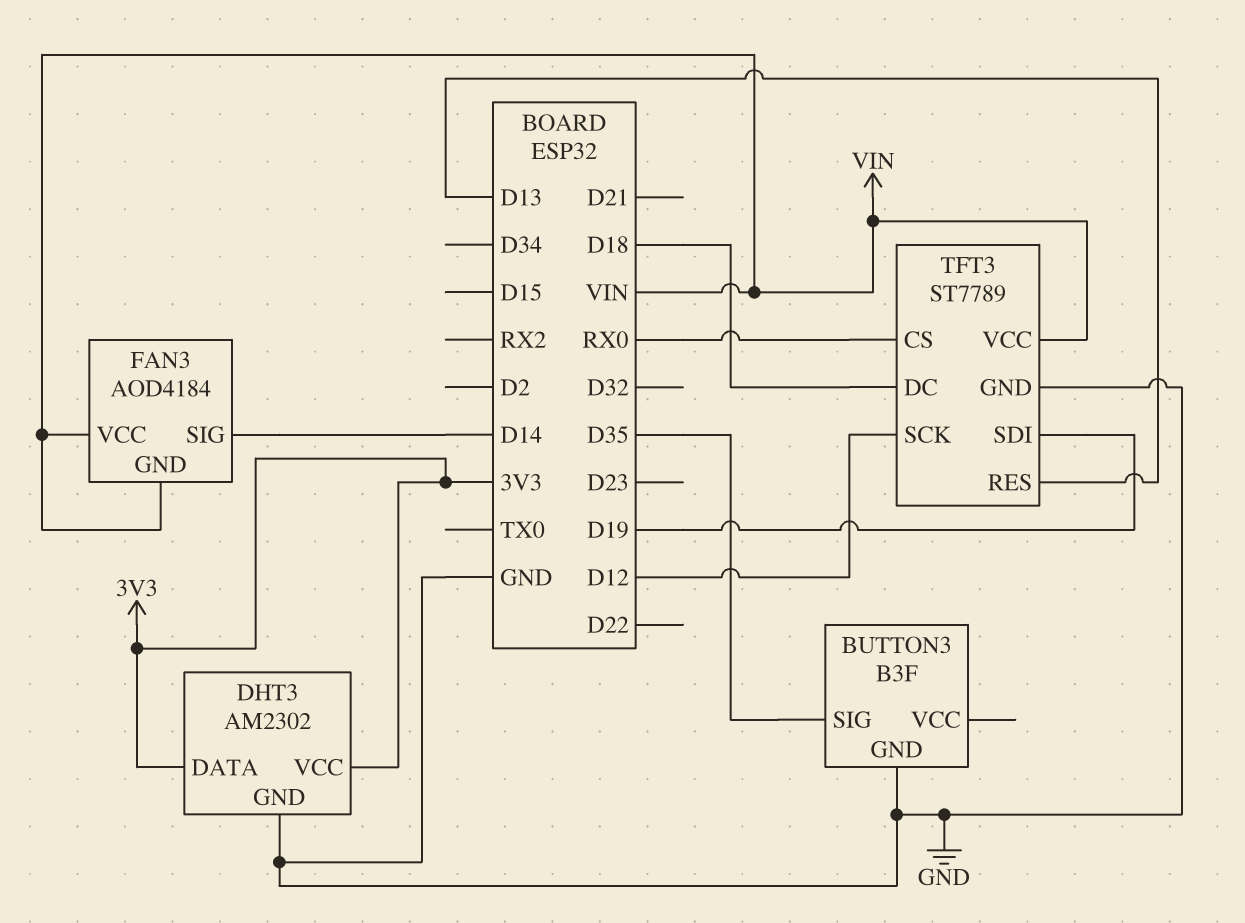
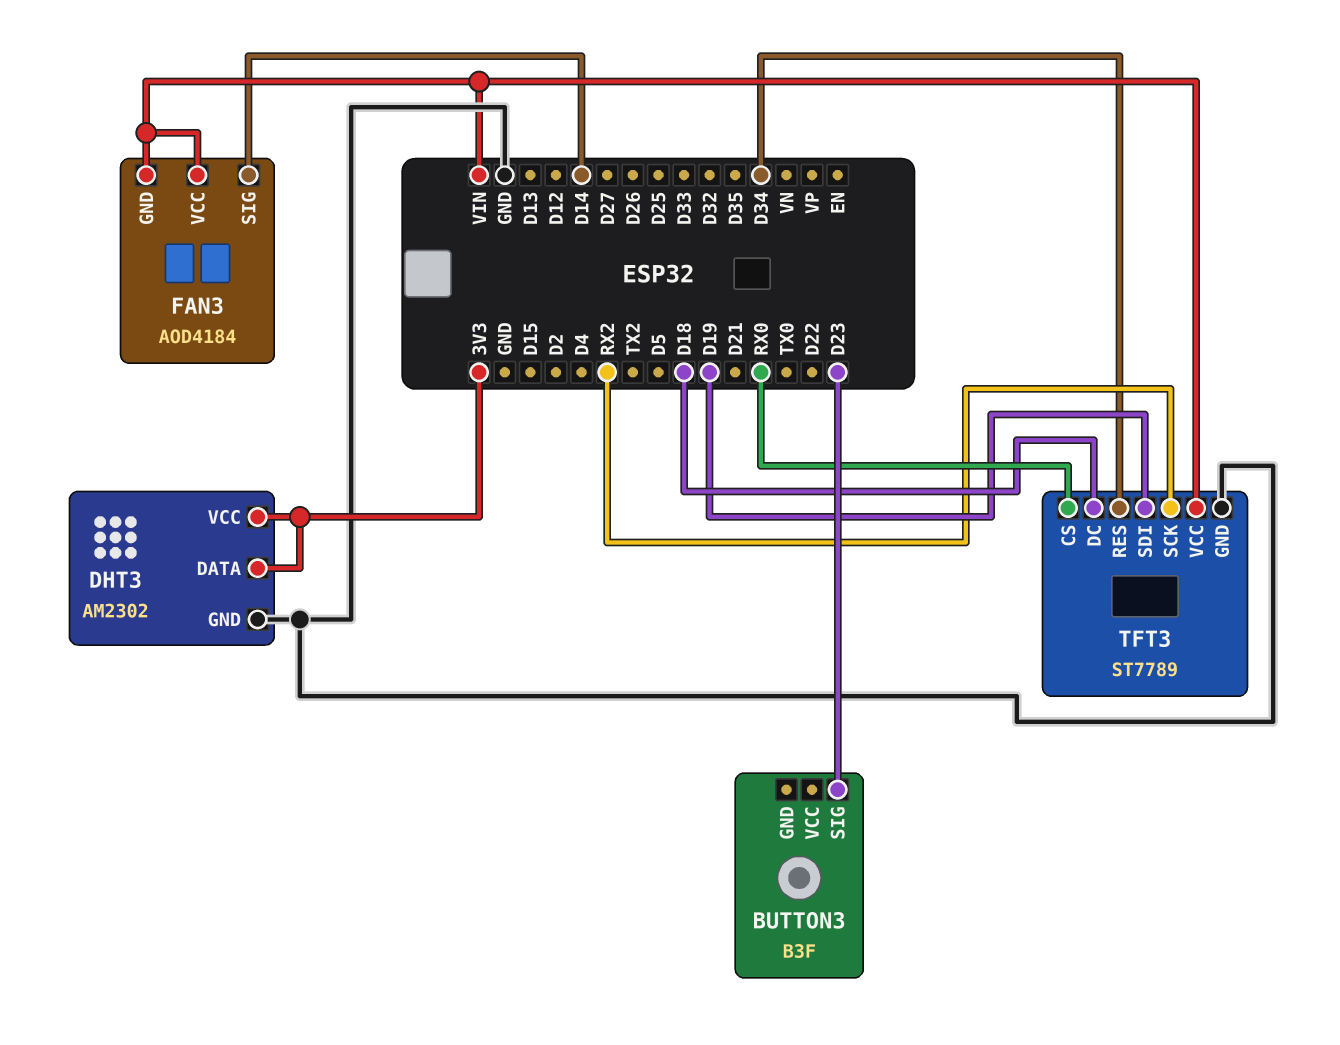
BUTTON3 pin GND: GND -> none
BUTTON3 pin SIG: D35 -> D23
TFT3 pin RES: D13 -> D34
TFT3 pin SCK: D12 -> RX2

